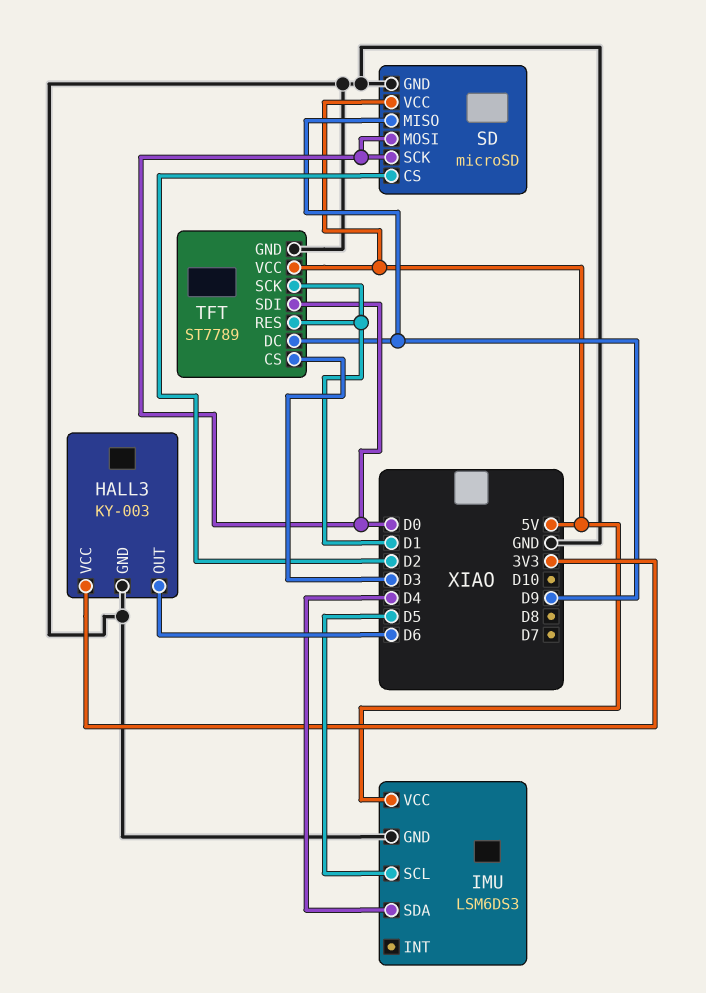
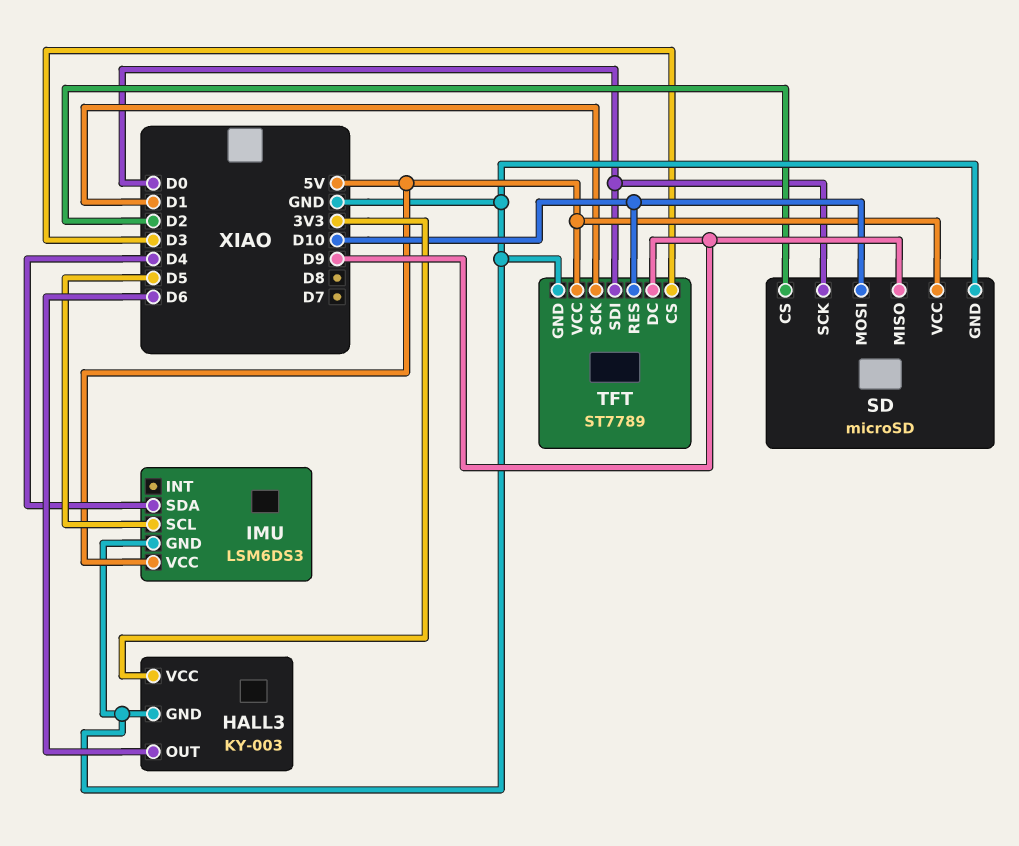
SD pin MOSI: D0 -> D10
TFT pin RES: D1 -> D10

